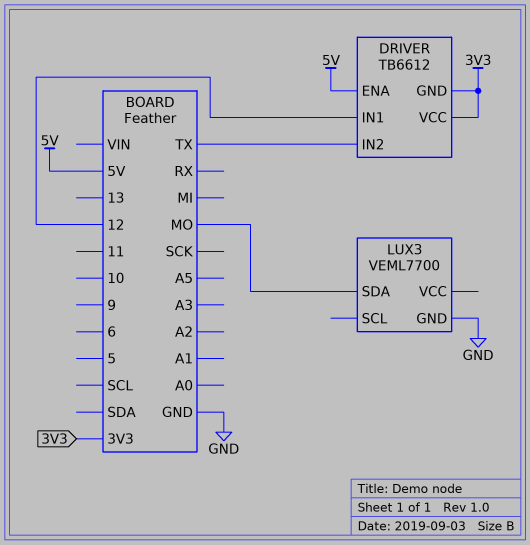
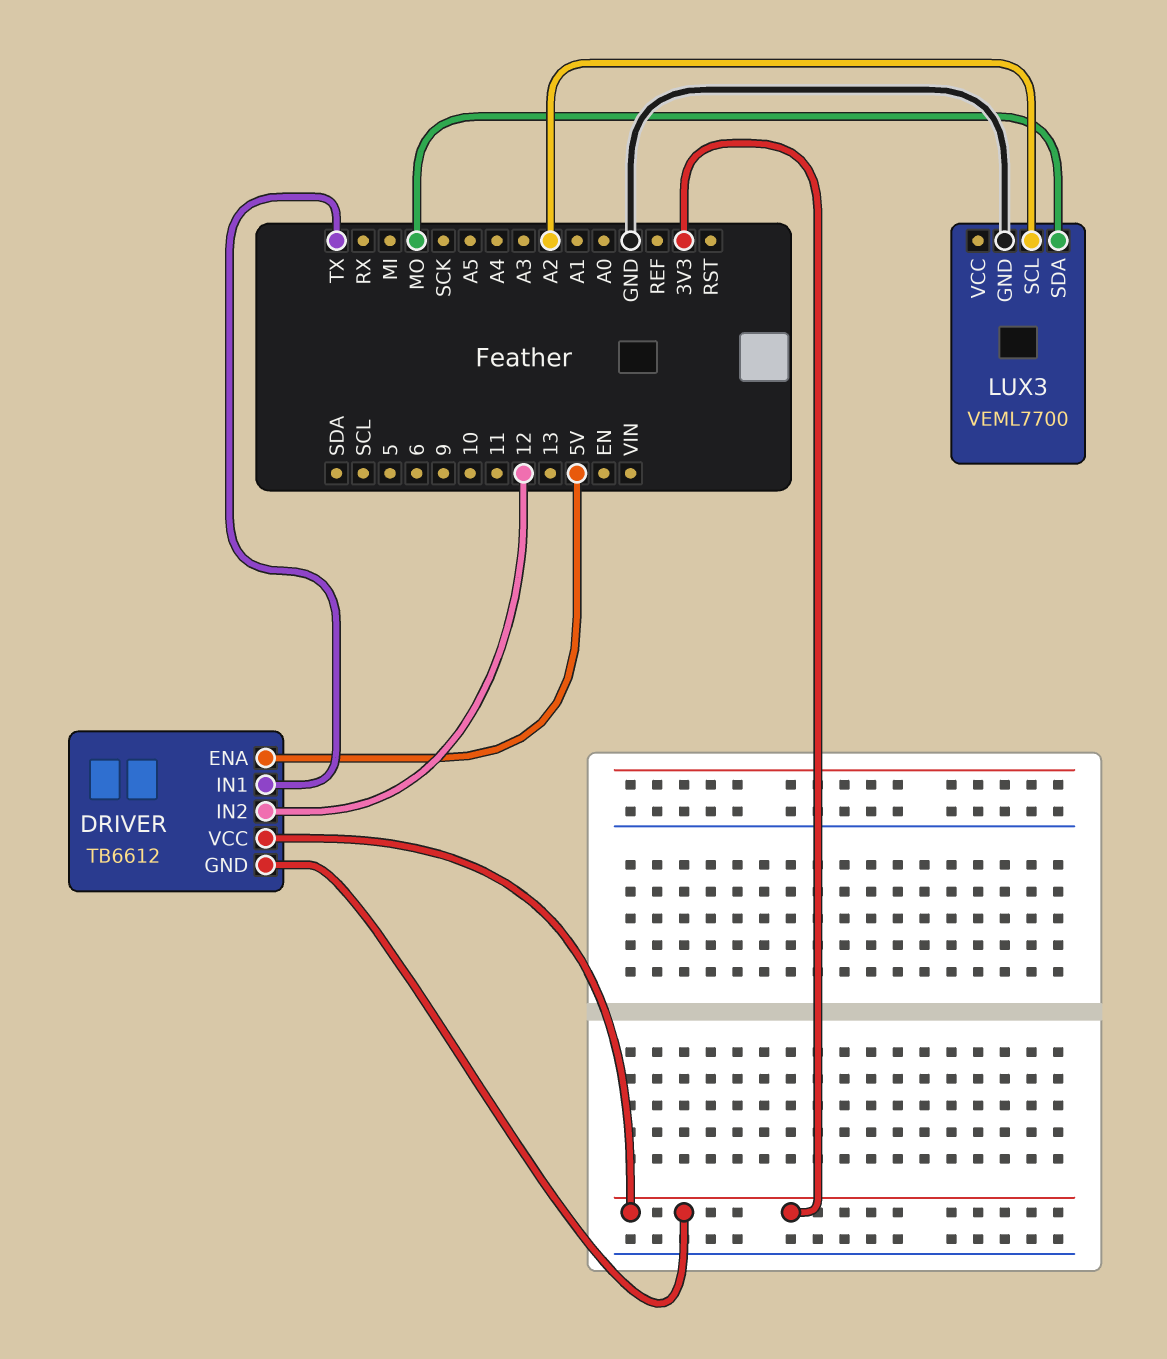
DRIVER pin IN1: 12 -> TX
DRIVER pin IN2: TX -> 12
LUX3 pin SCL: none -> A2

